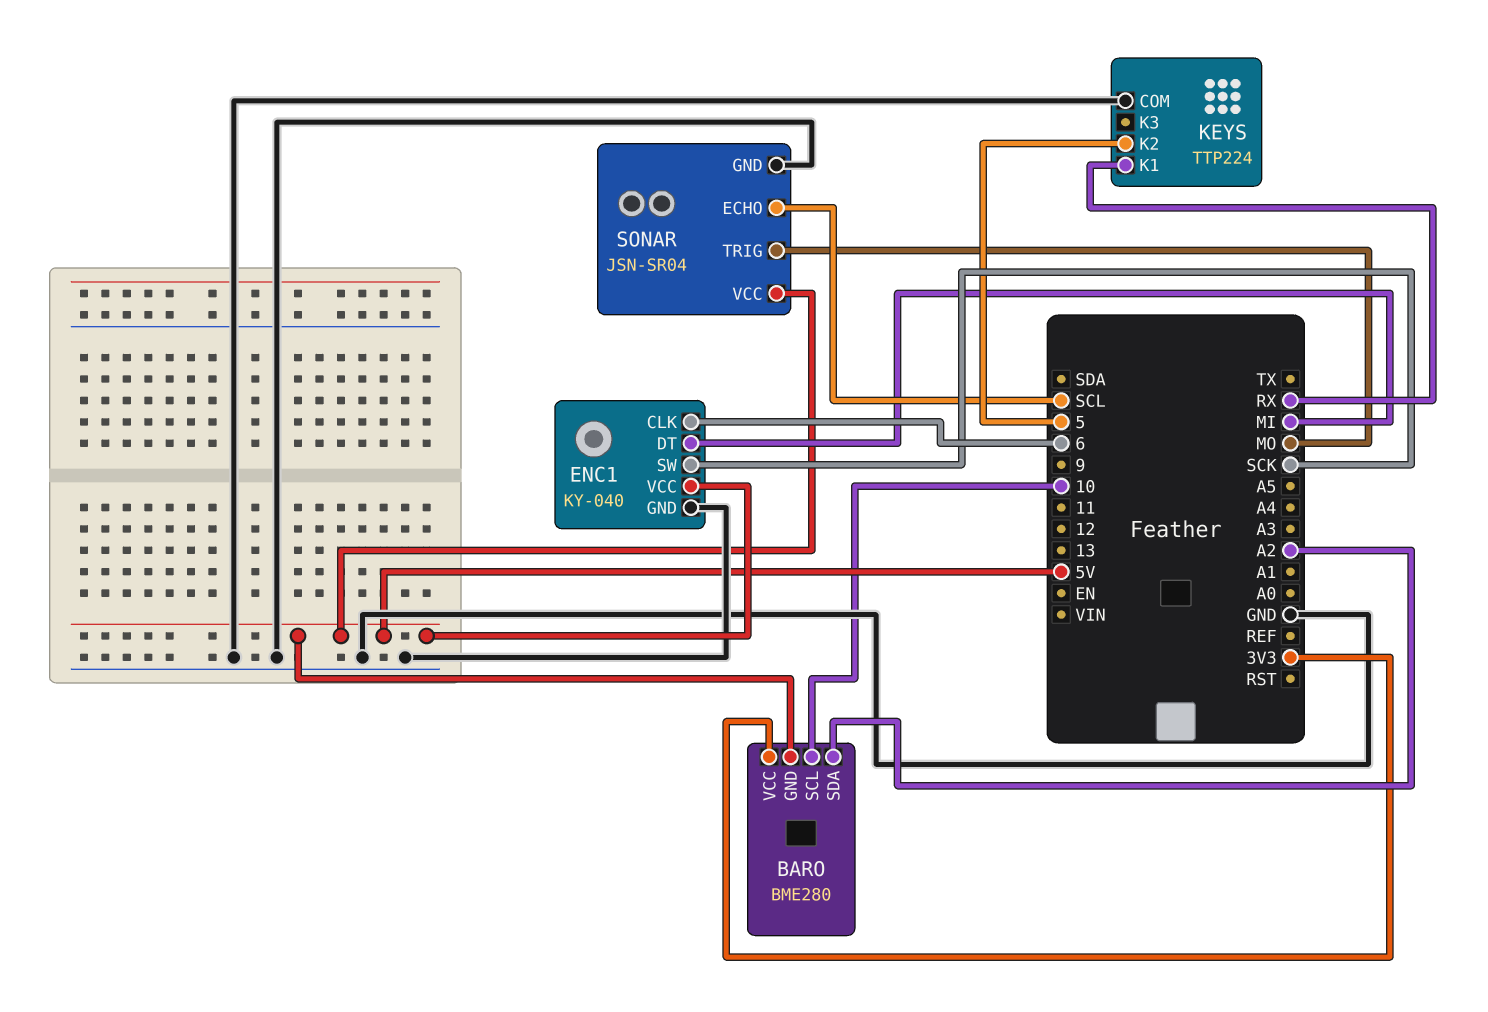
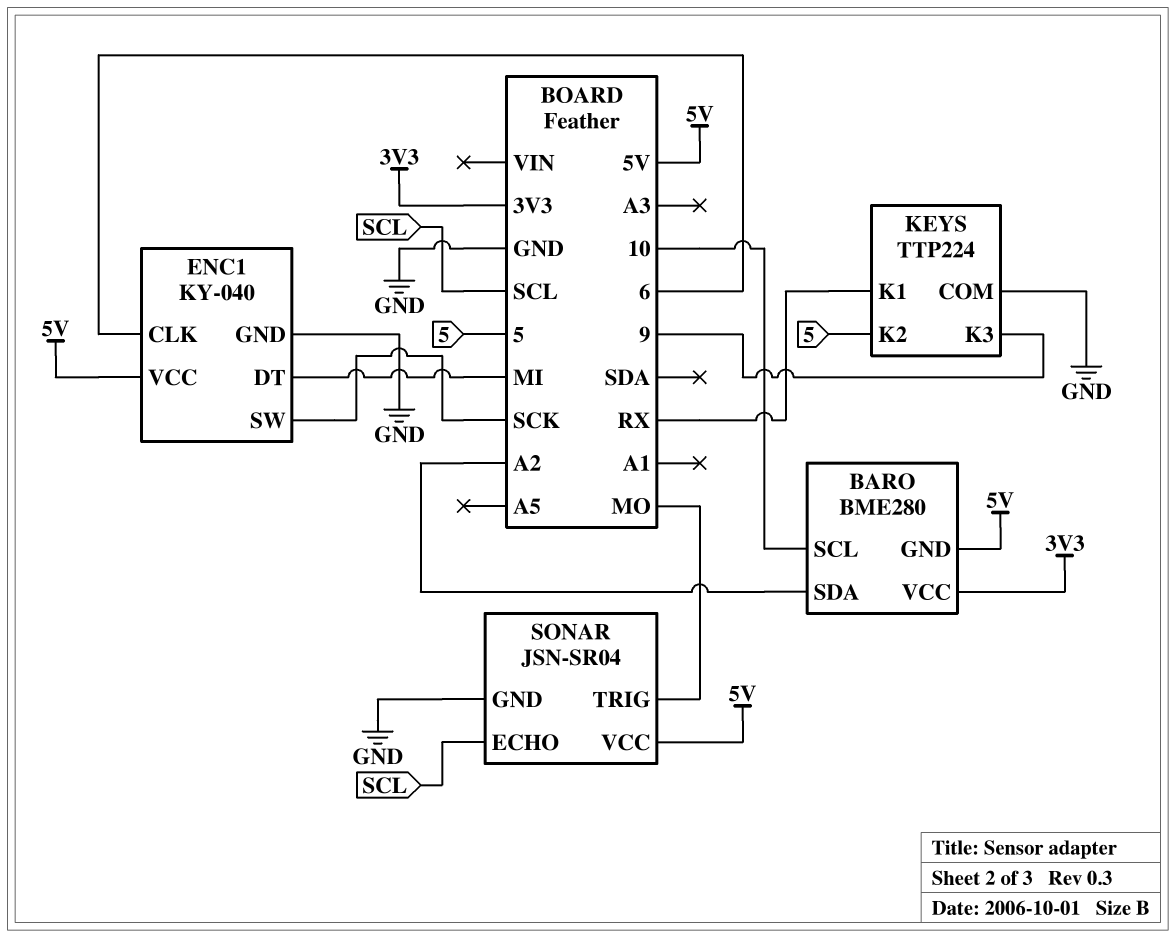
KEYS pin K3: none -> 9

